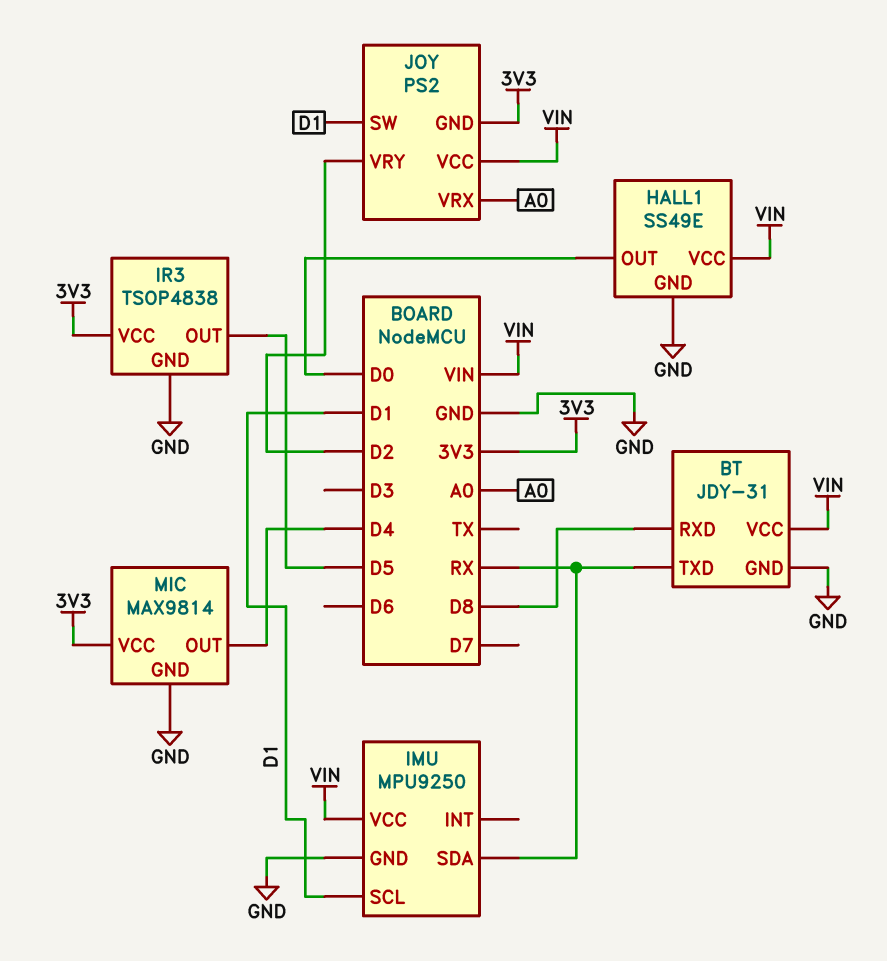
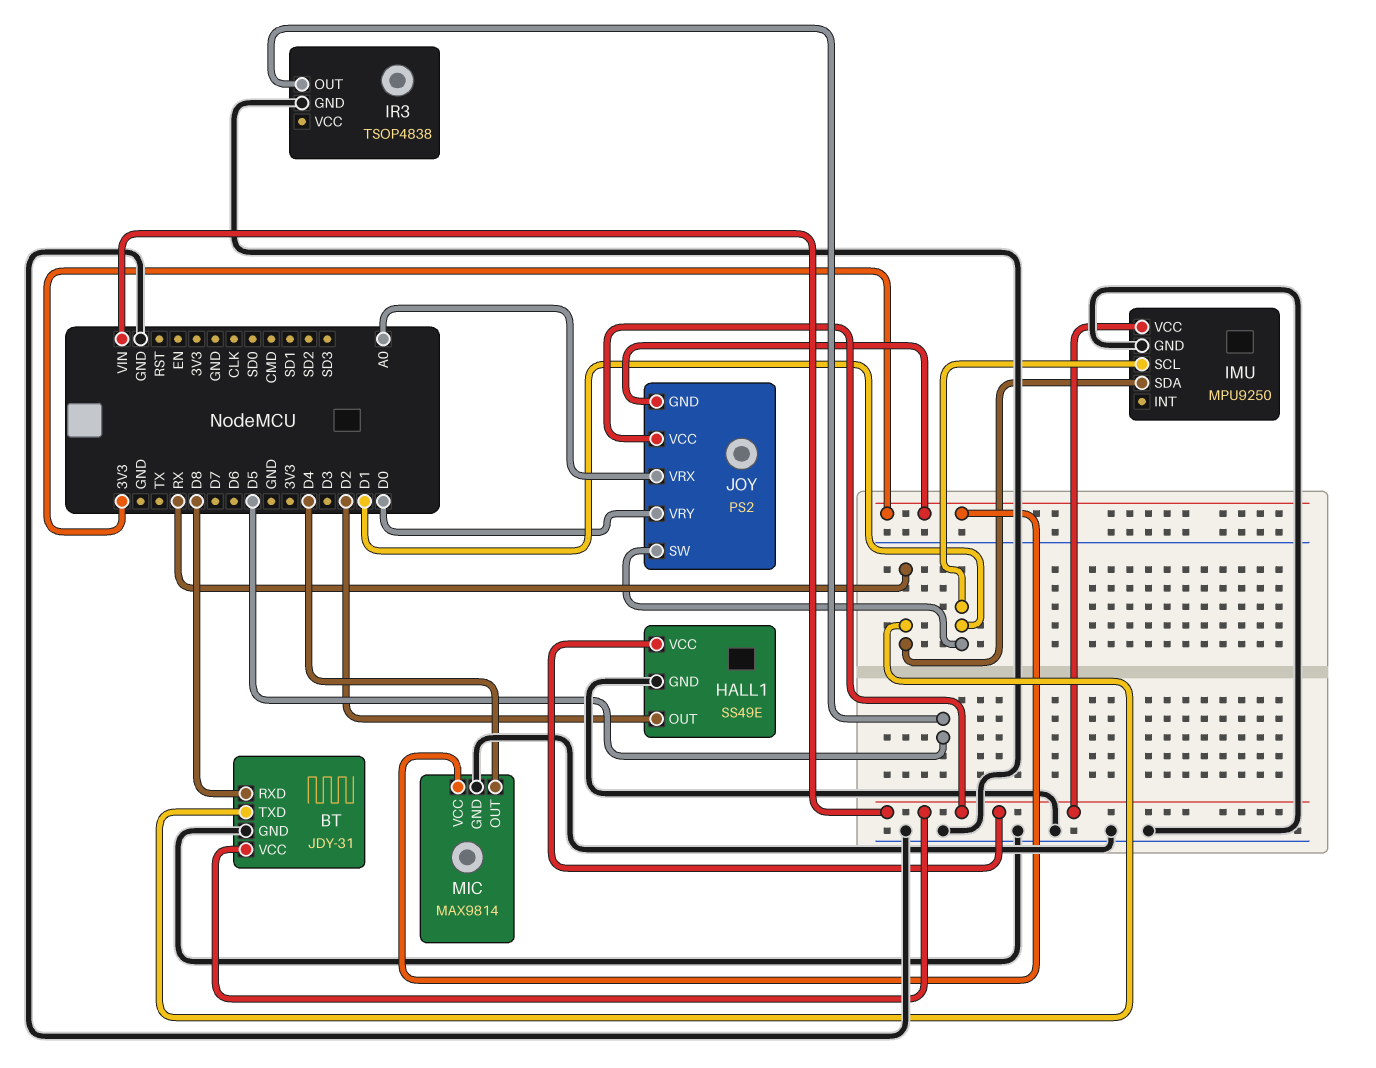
HALL1 pin OUT: D0 -> D2
IR3 pin VCC: 3V3 -> none
JOY pin VRY: D2 -> D0

